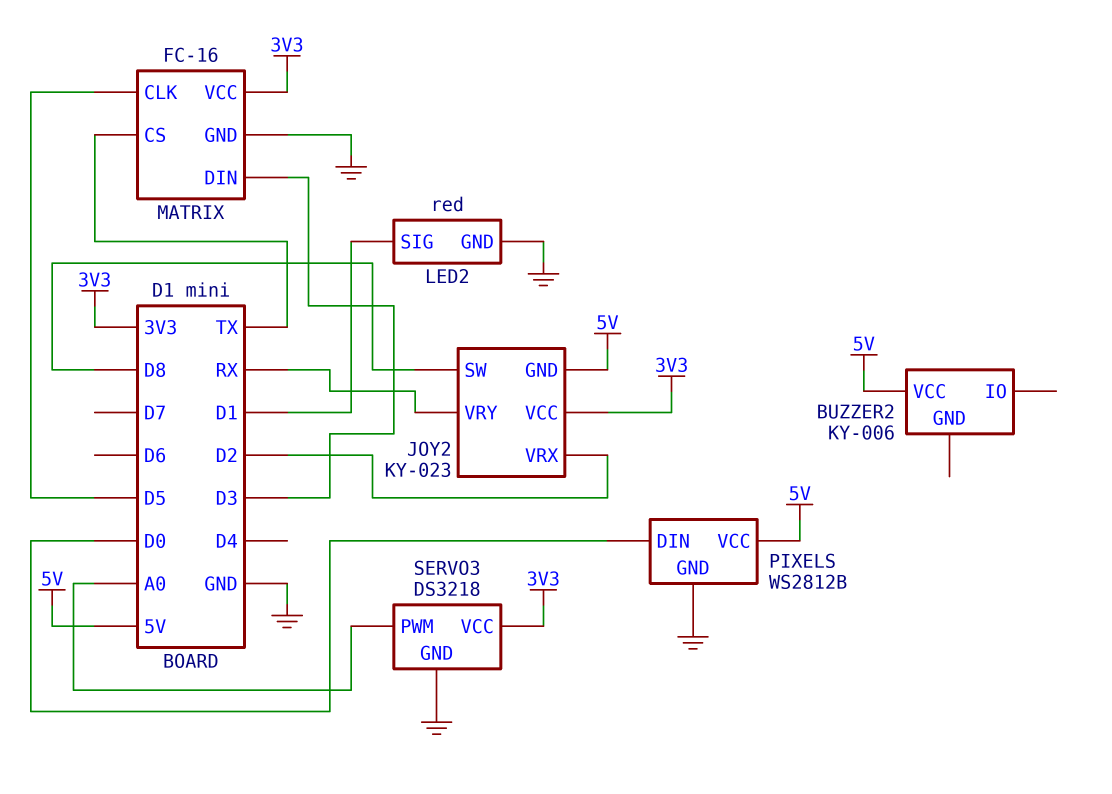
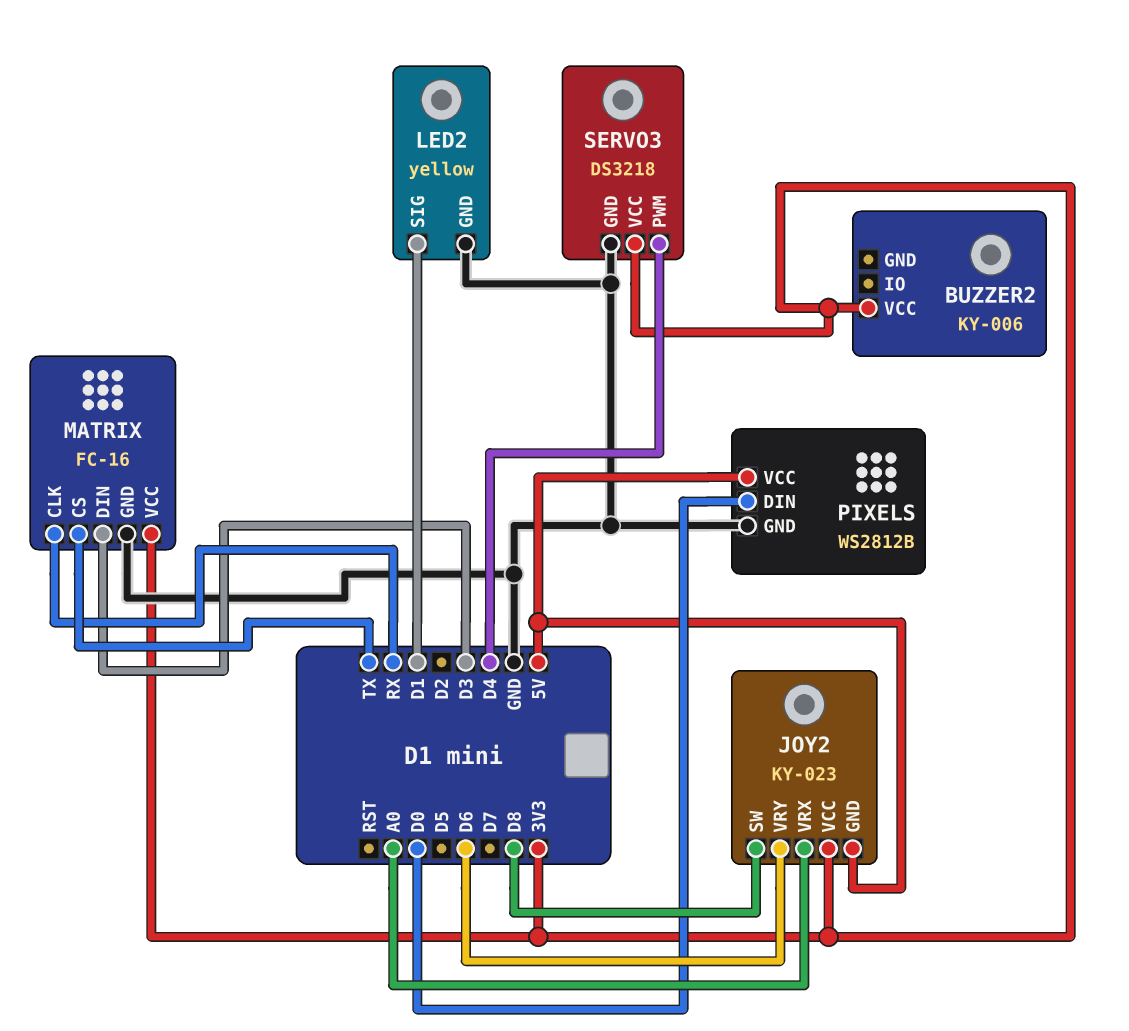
BUZZER2 pin VCC: 5V -> 3V3
JOY2 pin VRX: D2 -> A0
JOY2 pin VRY: RX -> D6
LED2: red -> yellow
MATRIX pin CLK: D5 -> RX
SERVO3 pin PWM: A0 -> D4

